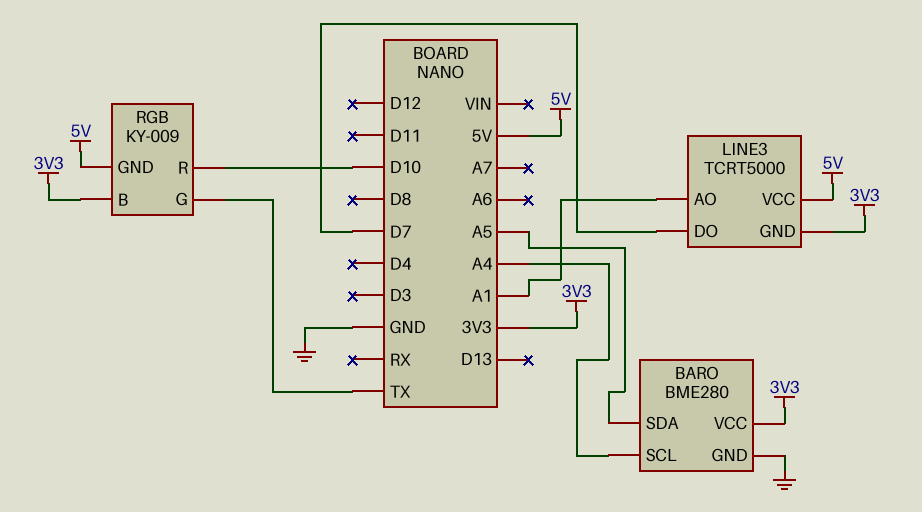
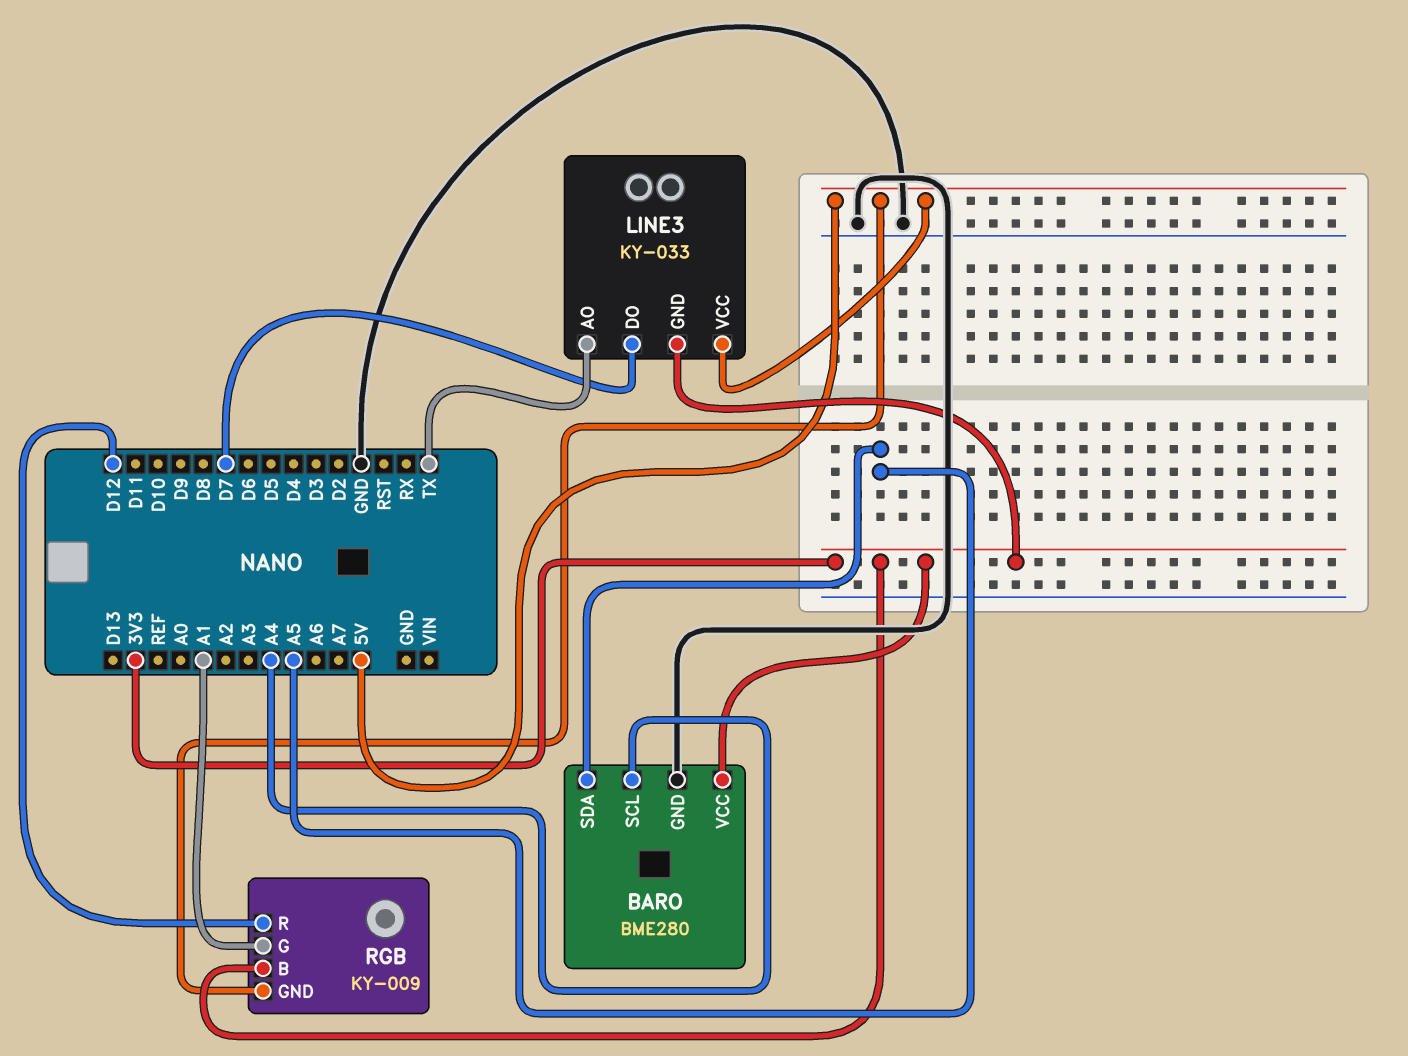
LINE3: TCRT5000 -> KY-033
LINE3 pin AO: A1 -> TX
RGB pin G: TX -> A1
RGB pin R: D10 -> D12

